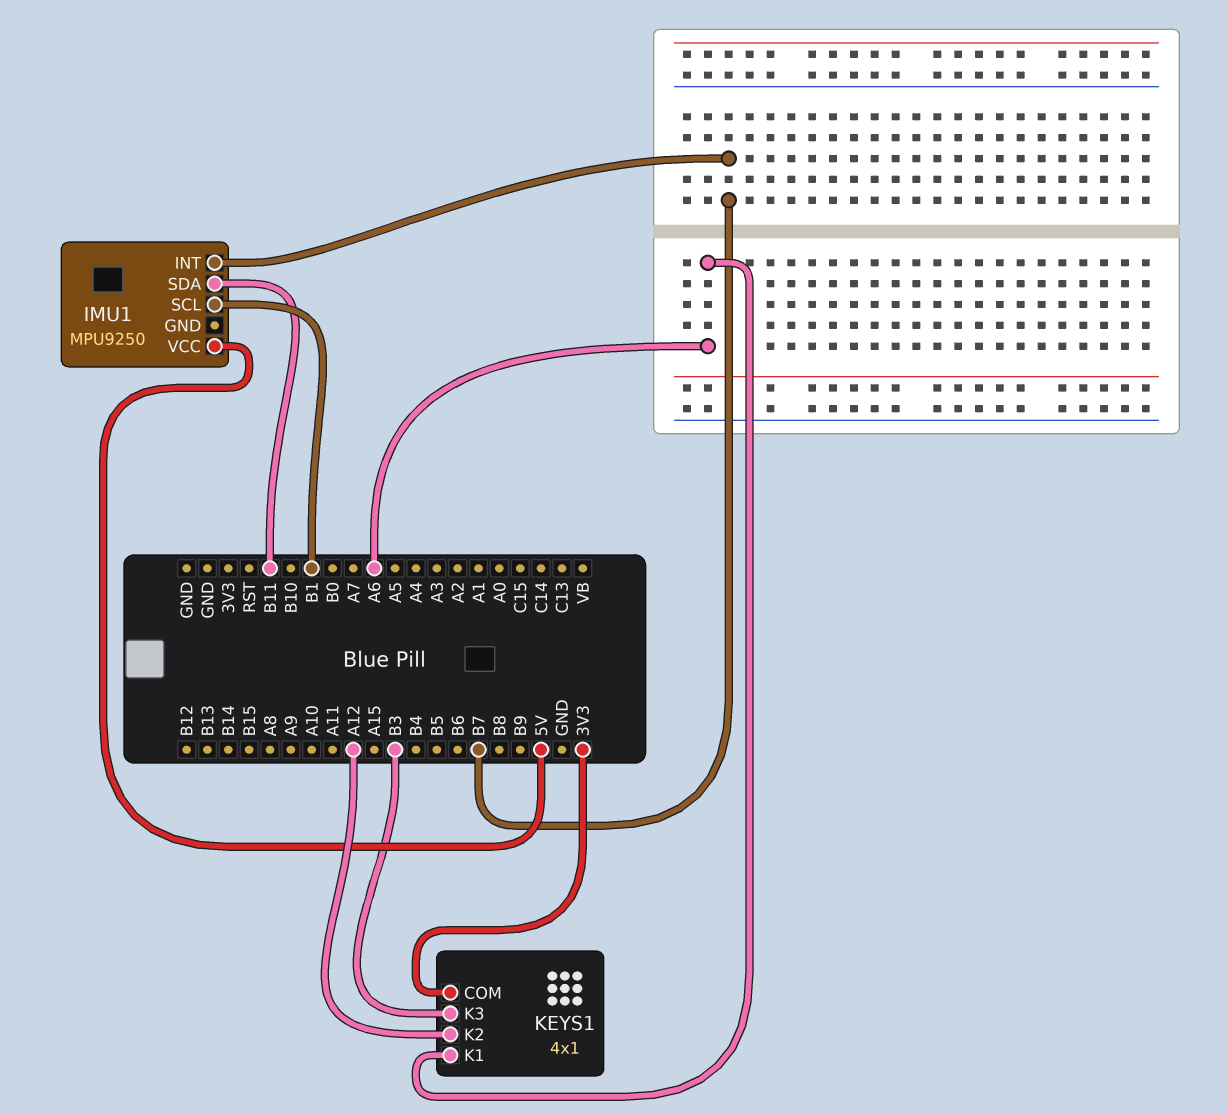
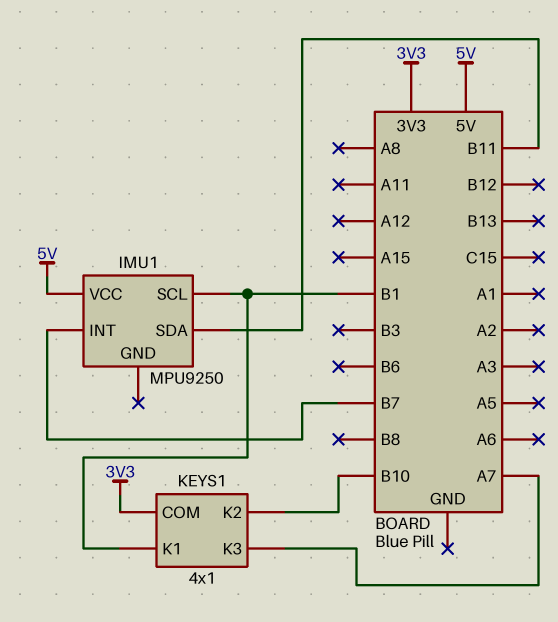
KEYS1 pin K1: A6 -> B1
KEYS1 pin K2: A12 -> B10
KEYS1 pin K3: B3 -> A7

